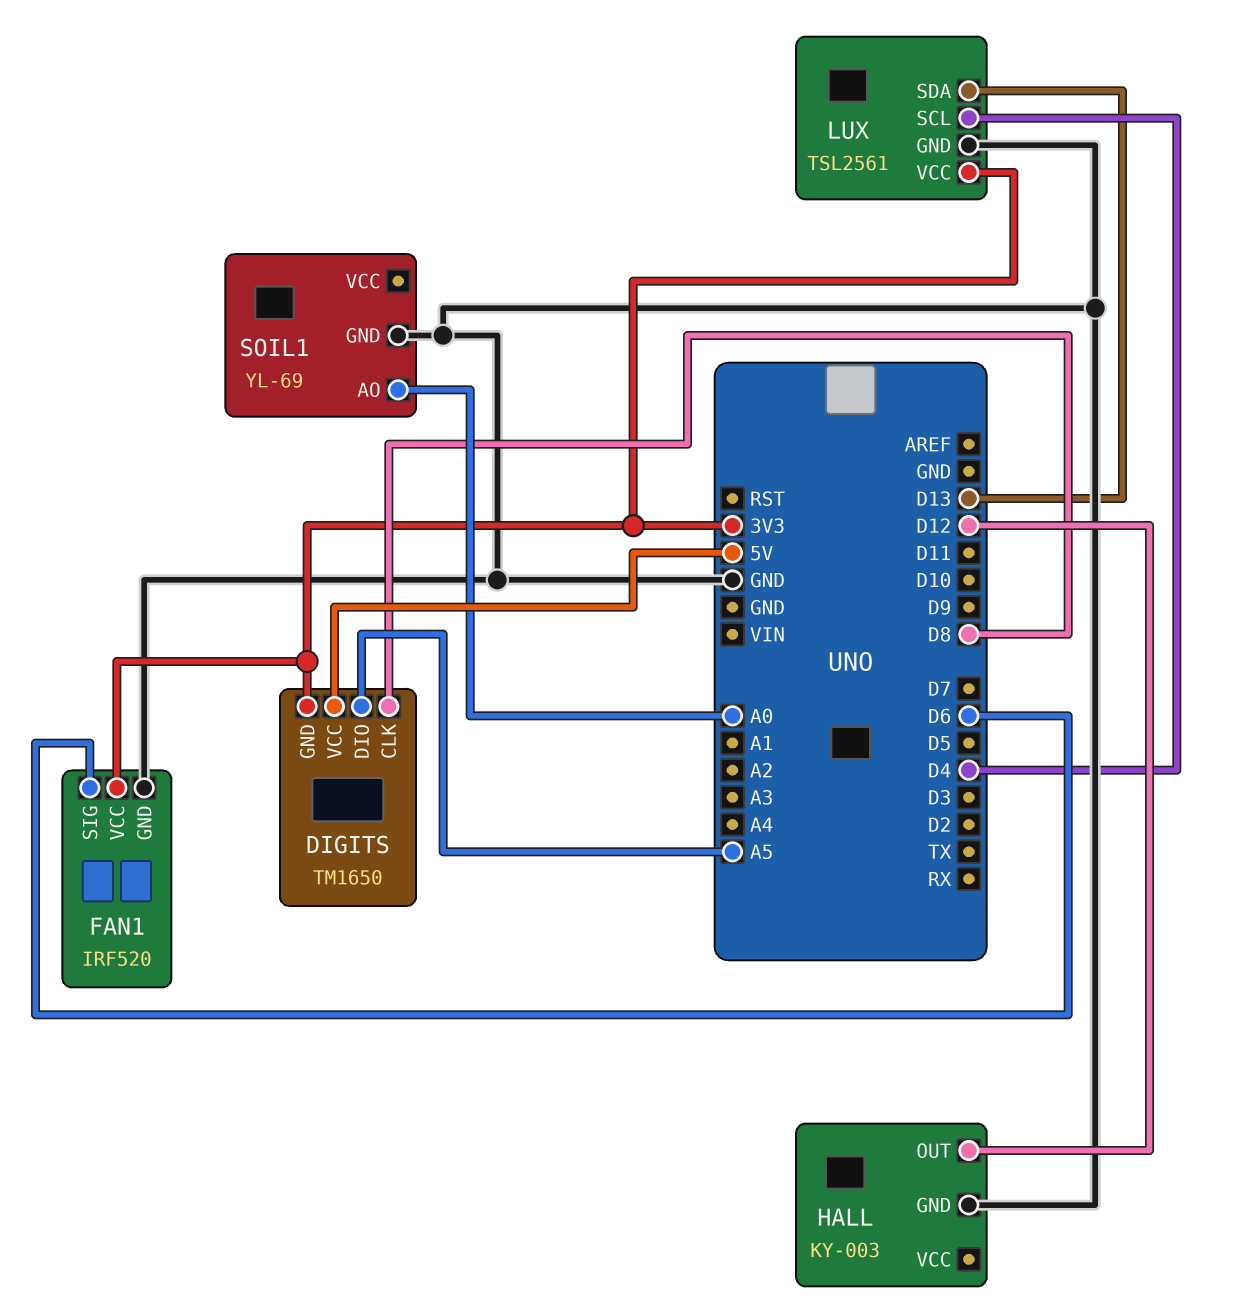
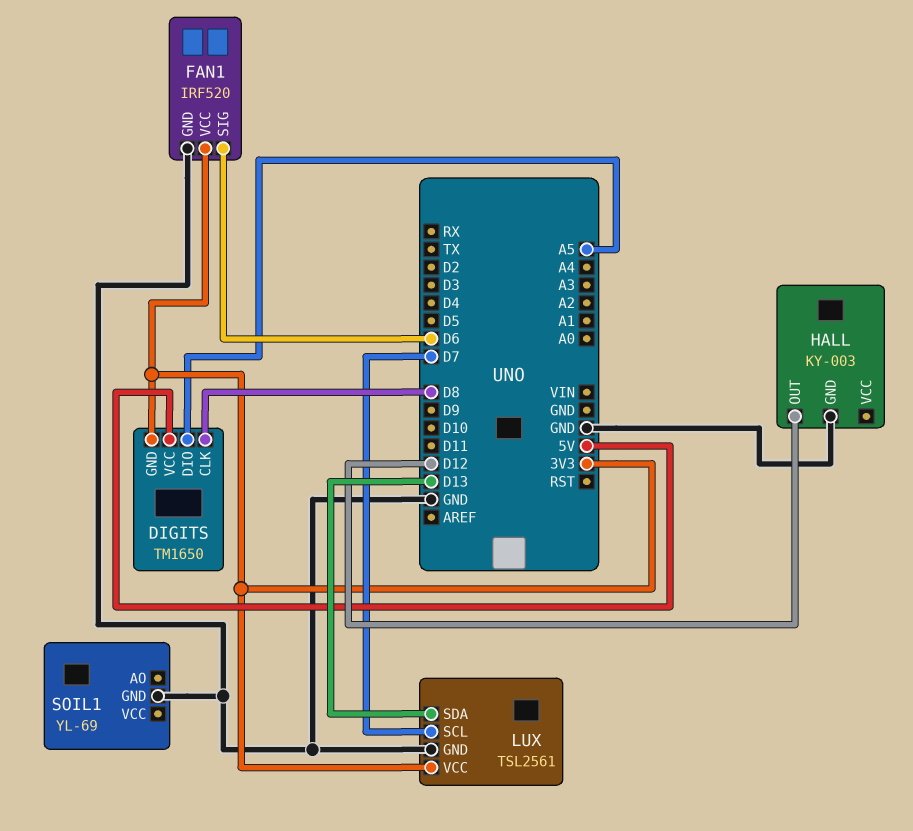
LUX pin SCL: D4 -> D7
SOIL1 pin AO: A0 -> none

